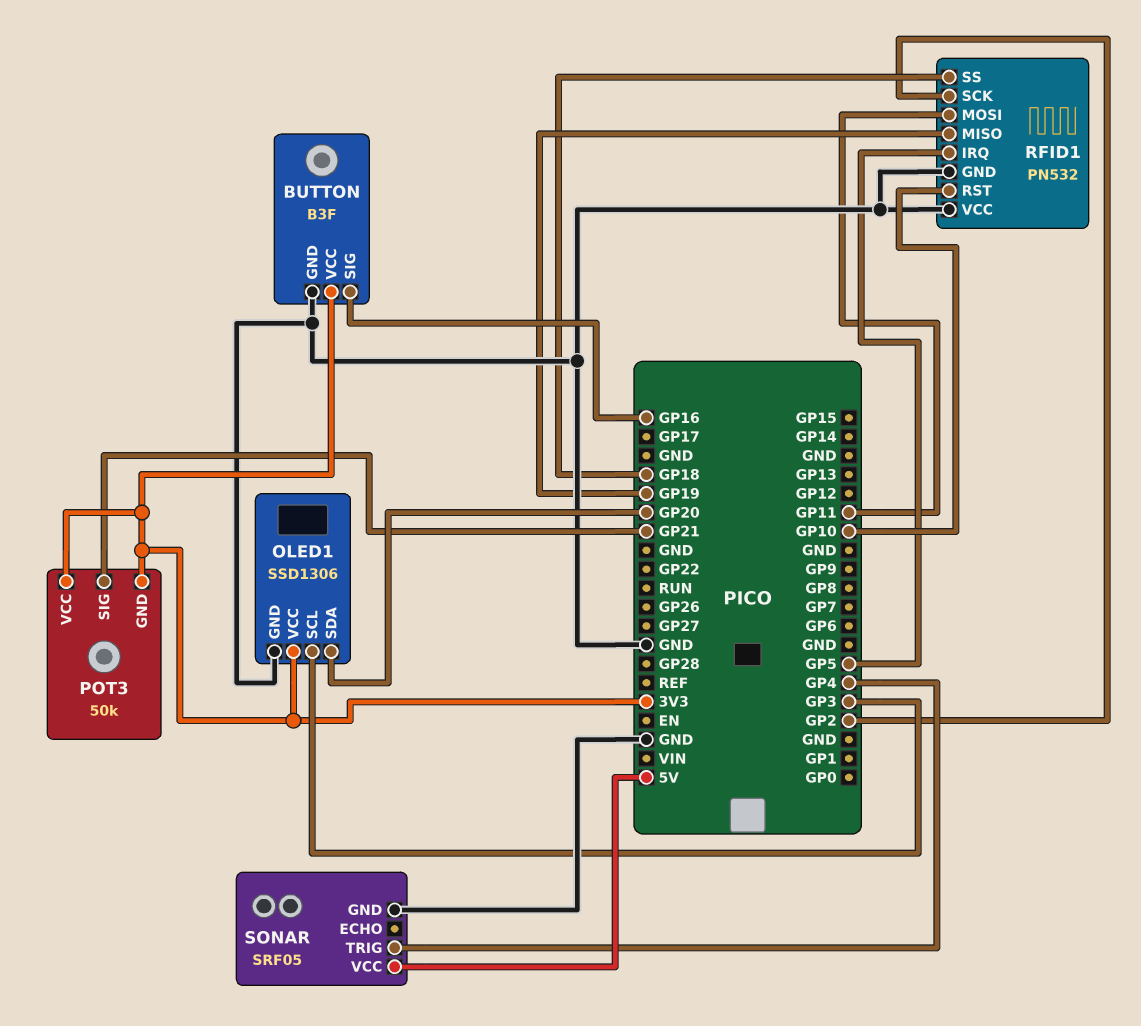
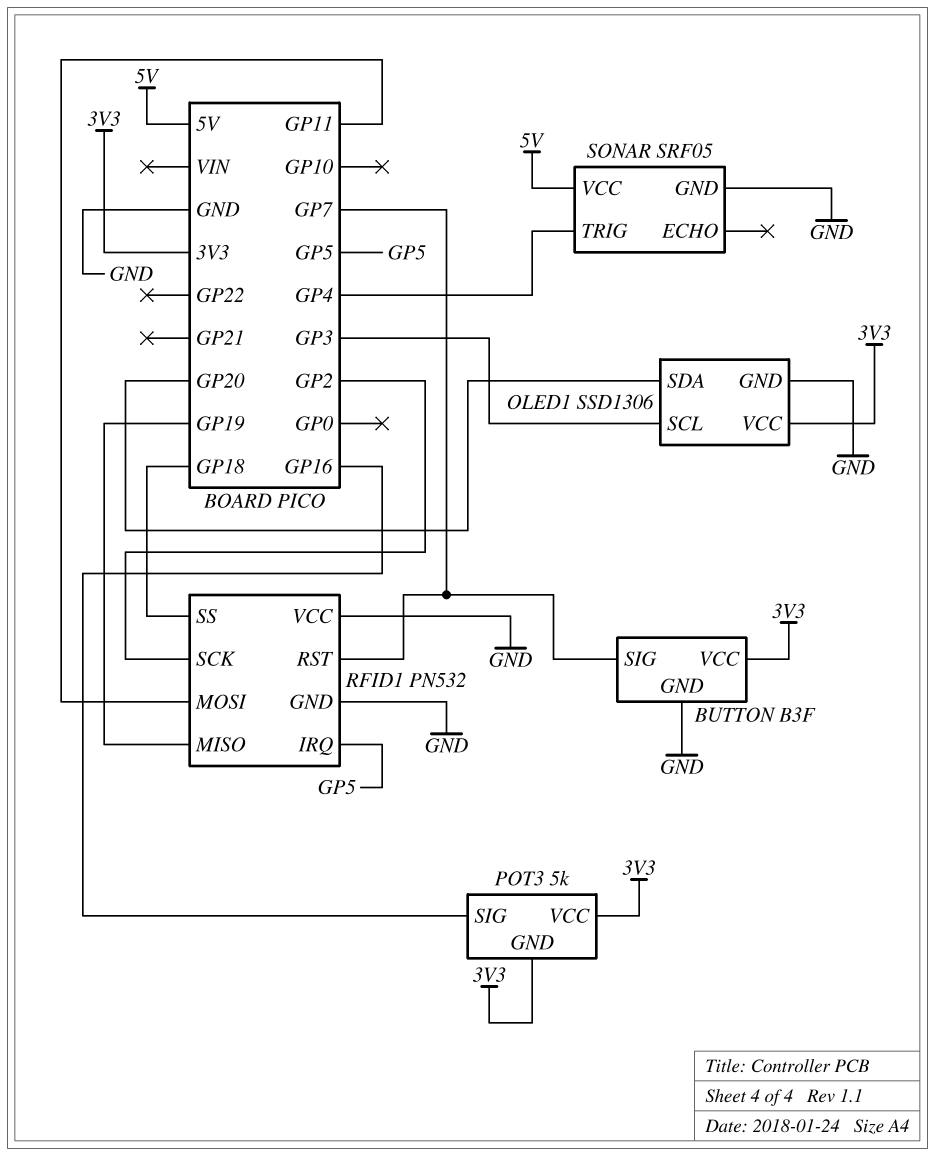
BUTTON pin SIG: GP16 -> GP7
POT3: 50k -> 5k
POT3 pin SIG: GP21 -> GP16
RFID1 pin RST: GP10 -> GP7

